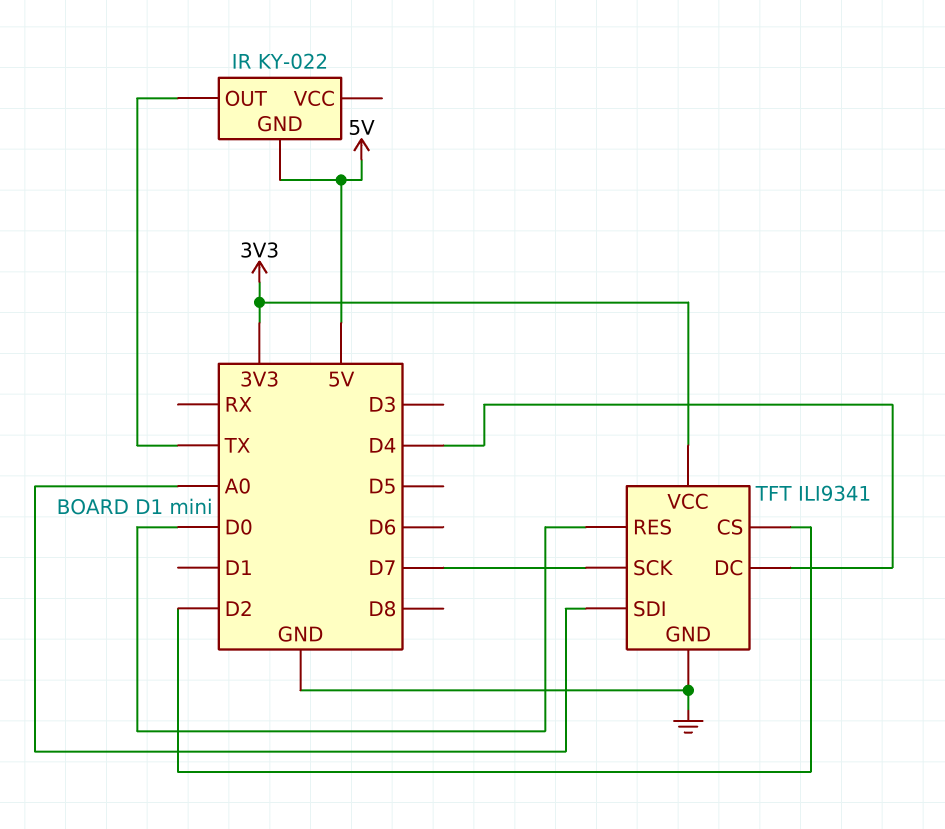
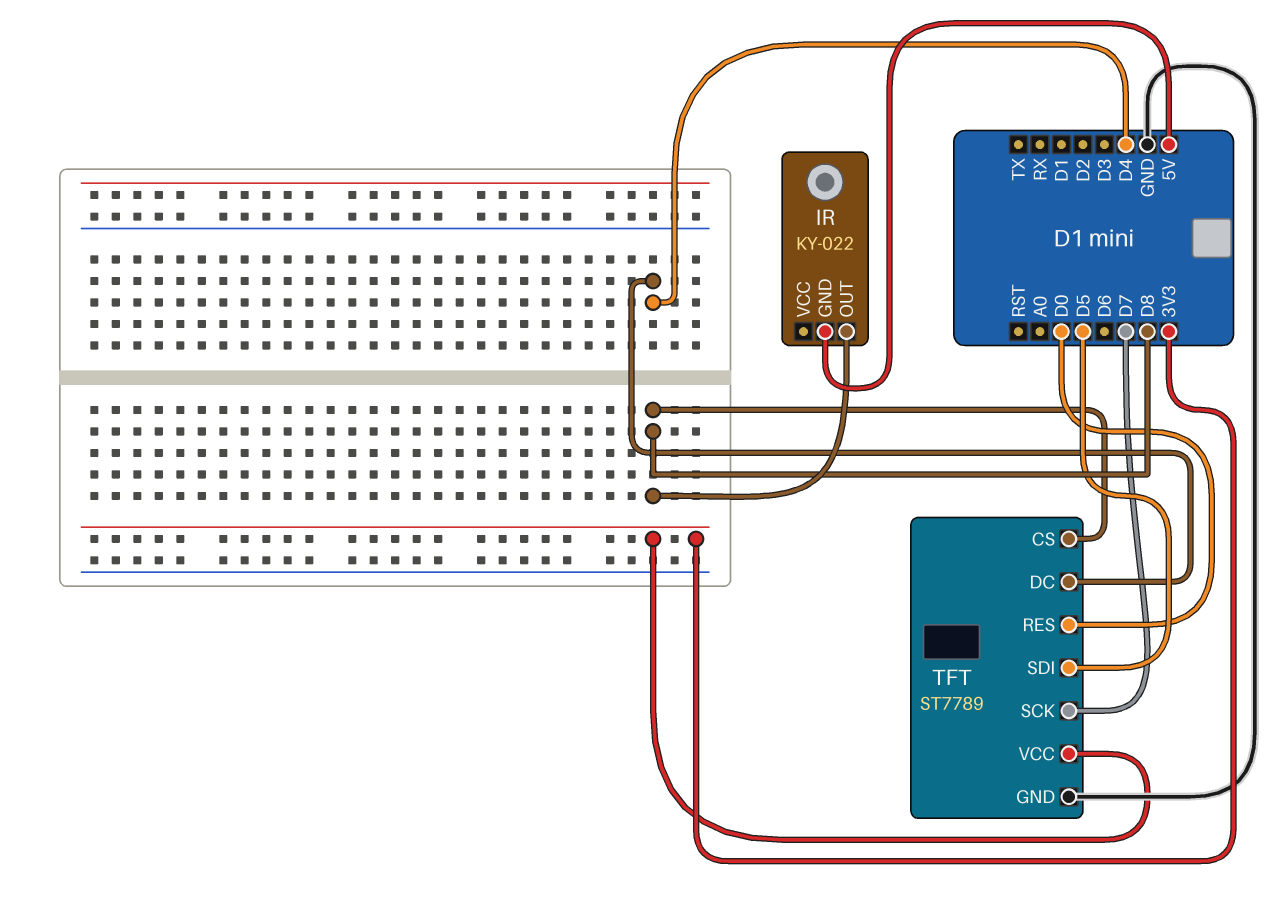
IR pin OUT: TX -> D8
TFT: ILI9341 -> ST7789
TFT pin CS: D2 -> D8
TFT pin SDI: A0 -> D5

